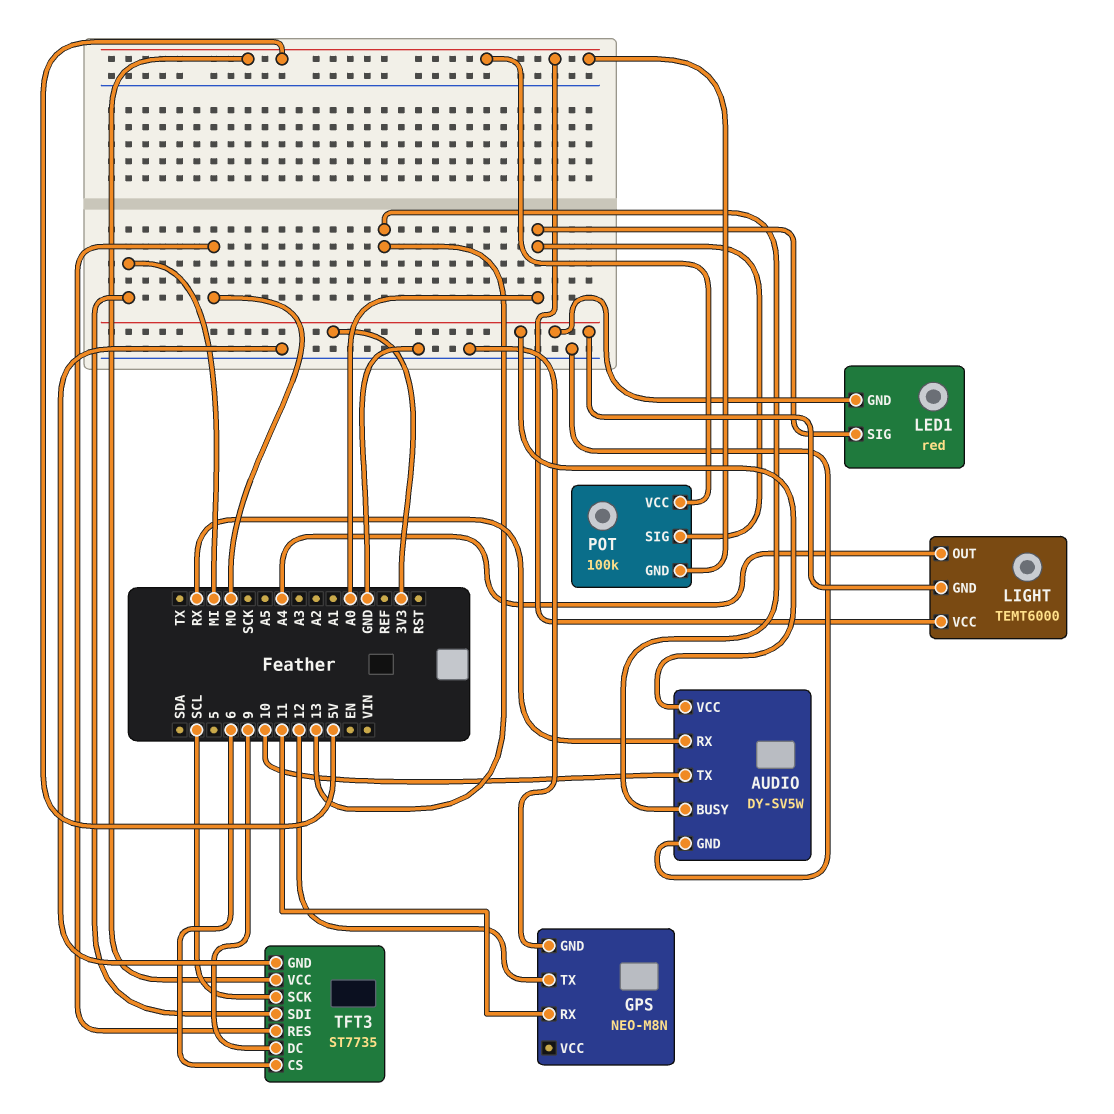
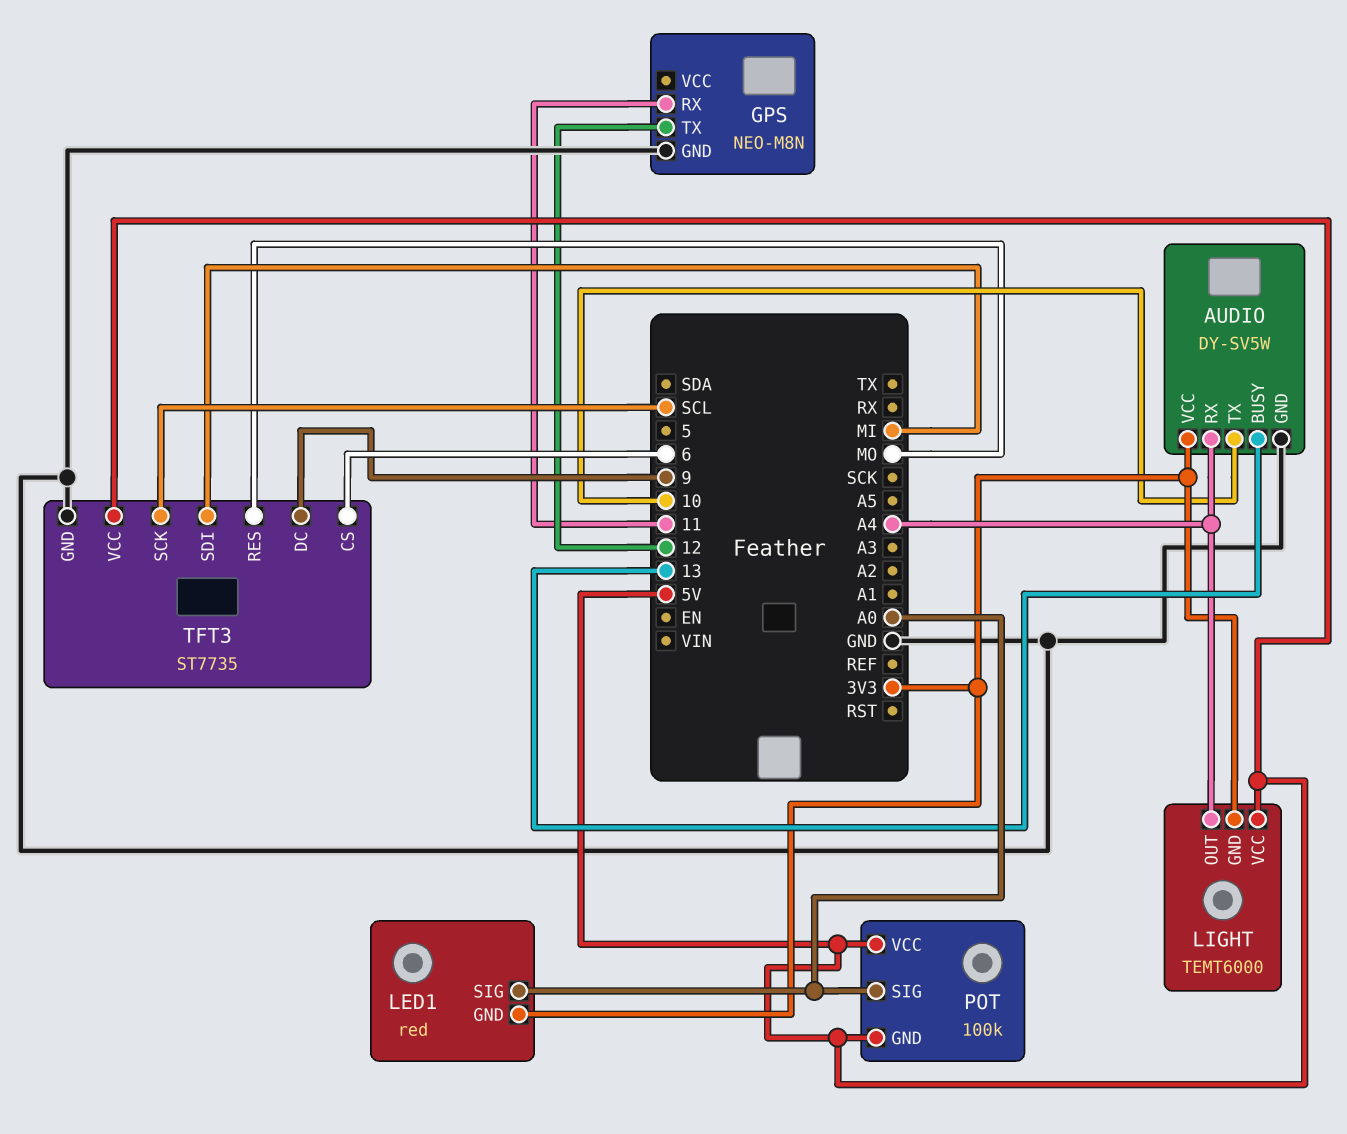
AUDIO pin RX: RX -> A4

